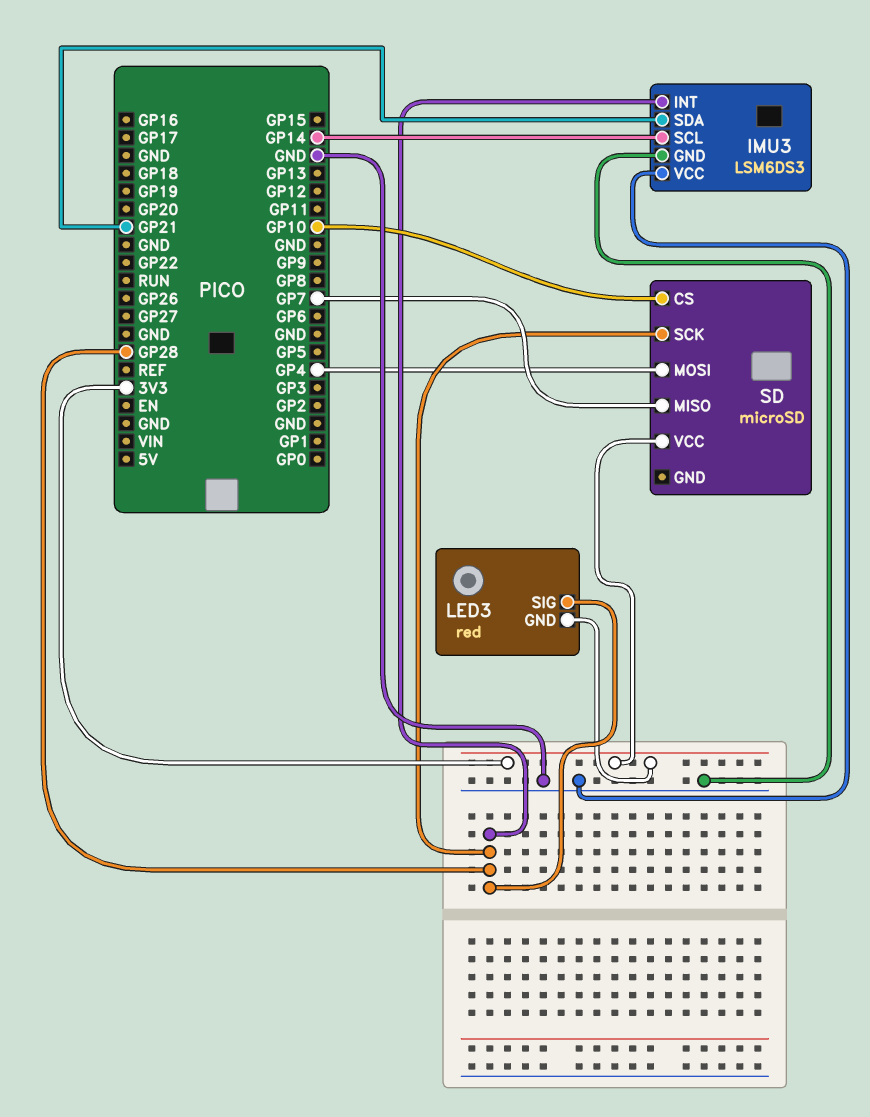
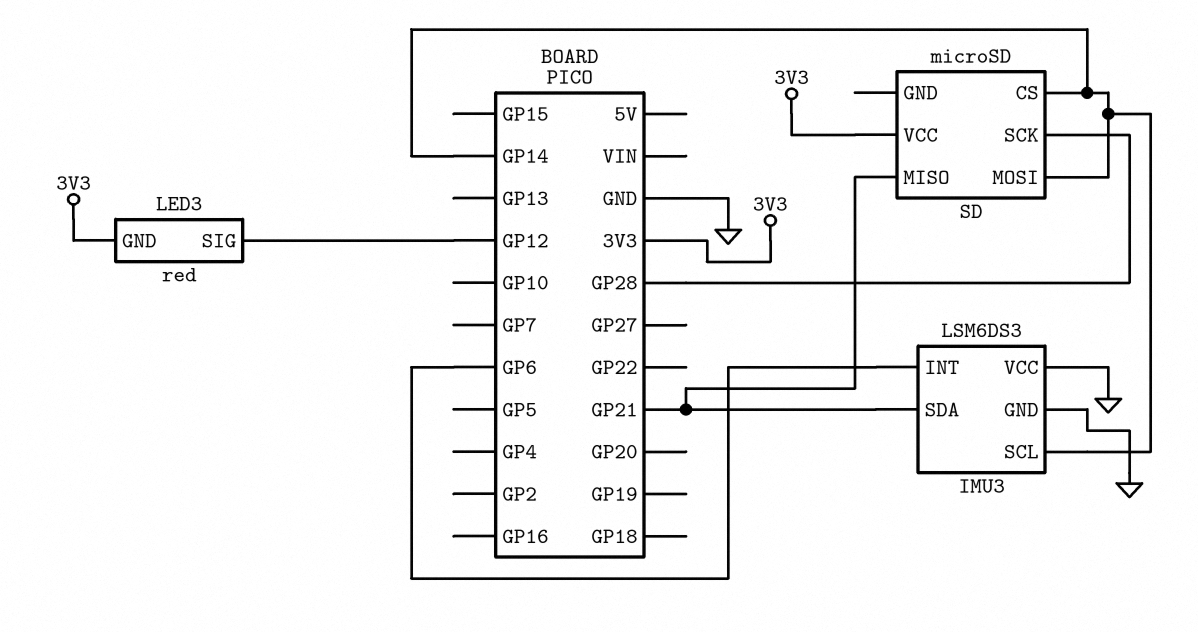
IMU3 pin INT: GP28 -> GP6
LED3 pin SIG: GP28 -> GP12
SD pin CS: GP10 -> GP14
SD pin MISO: GP7 -> GP21
SD pin MOSI: GP4 -> GP14

